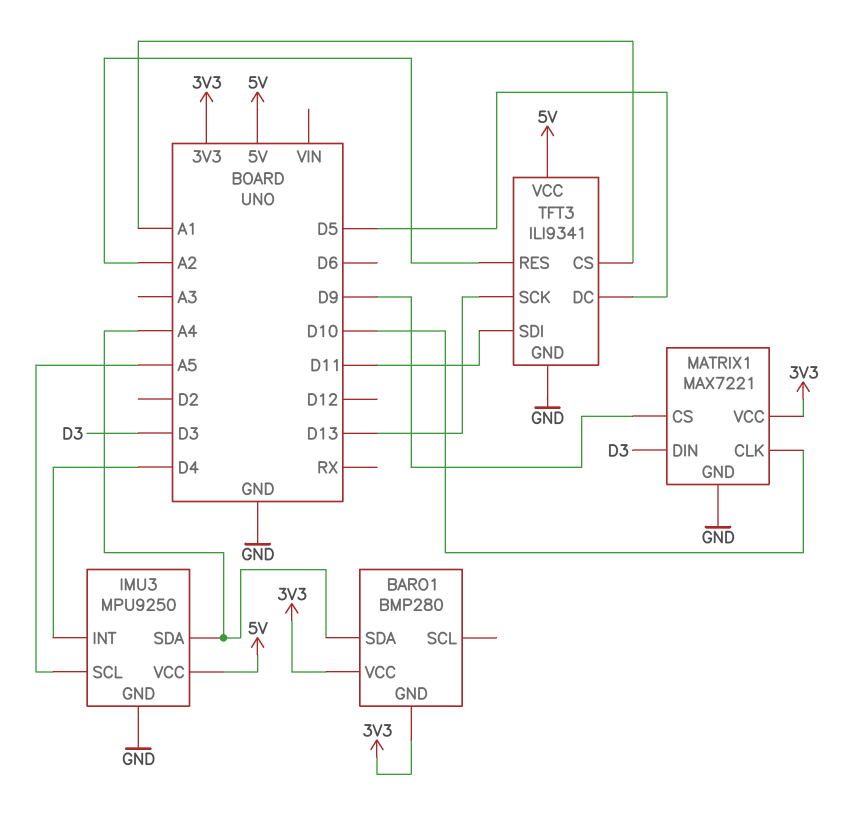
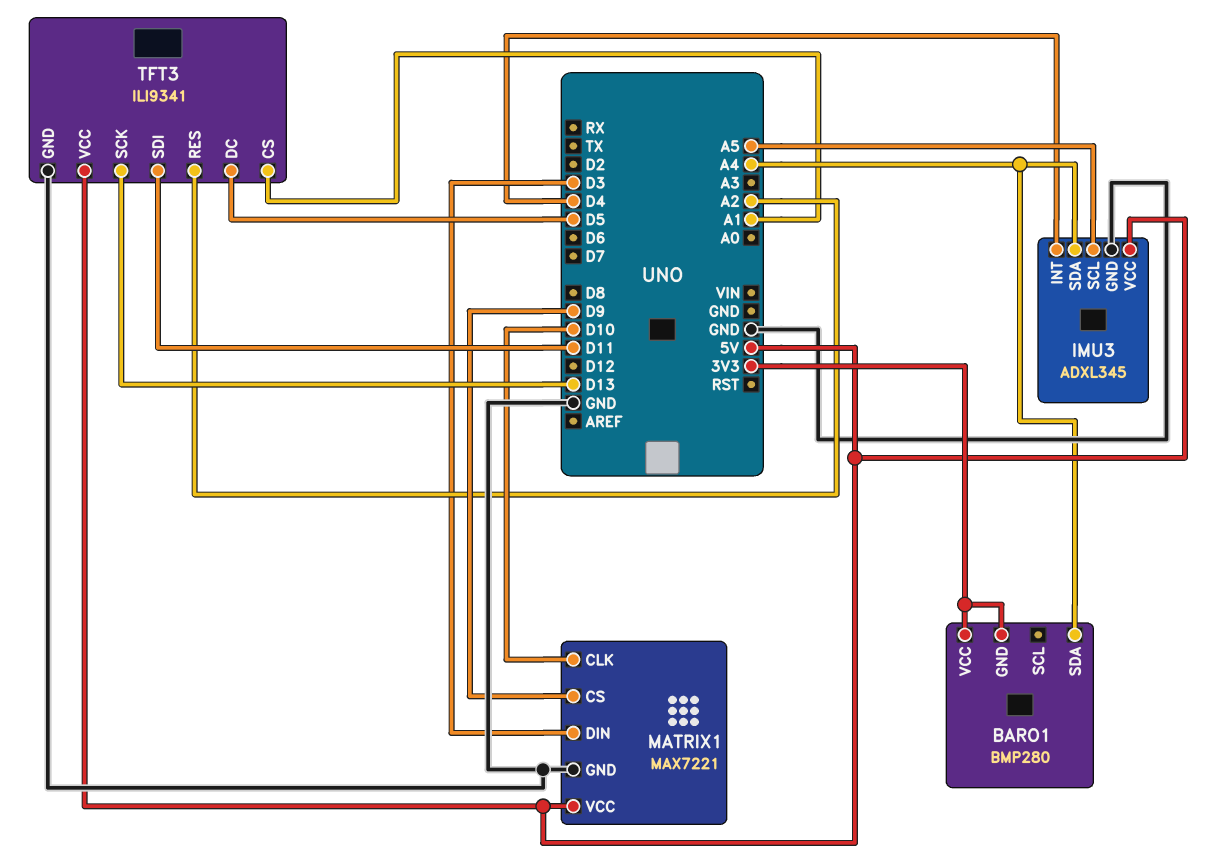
IMU3: MPU9250 -> ADXL345
MATRIX1 pin VCC: 3V3 -> 5V

